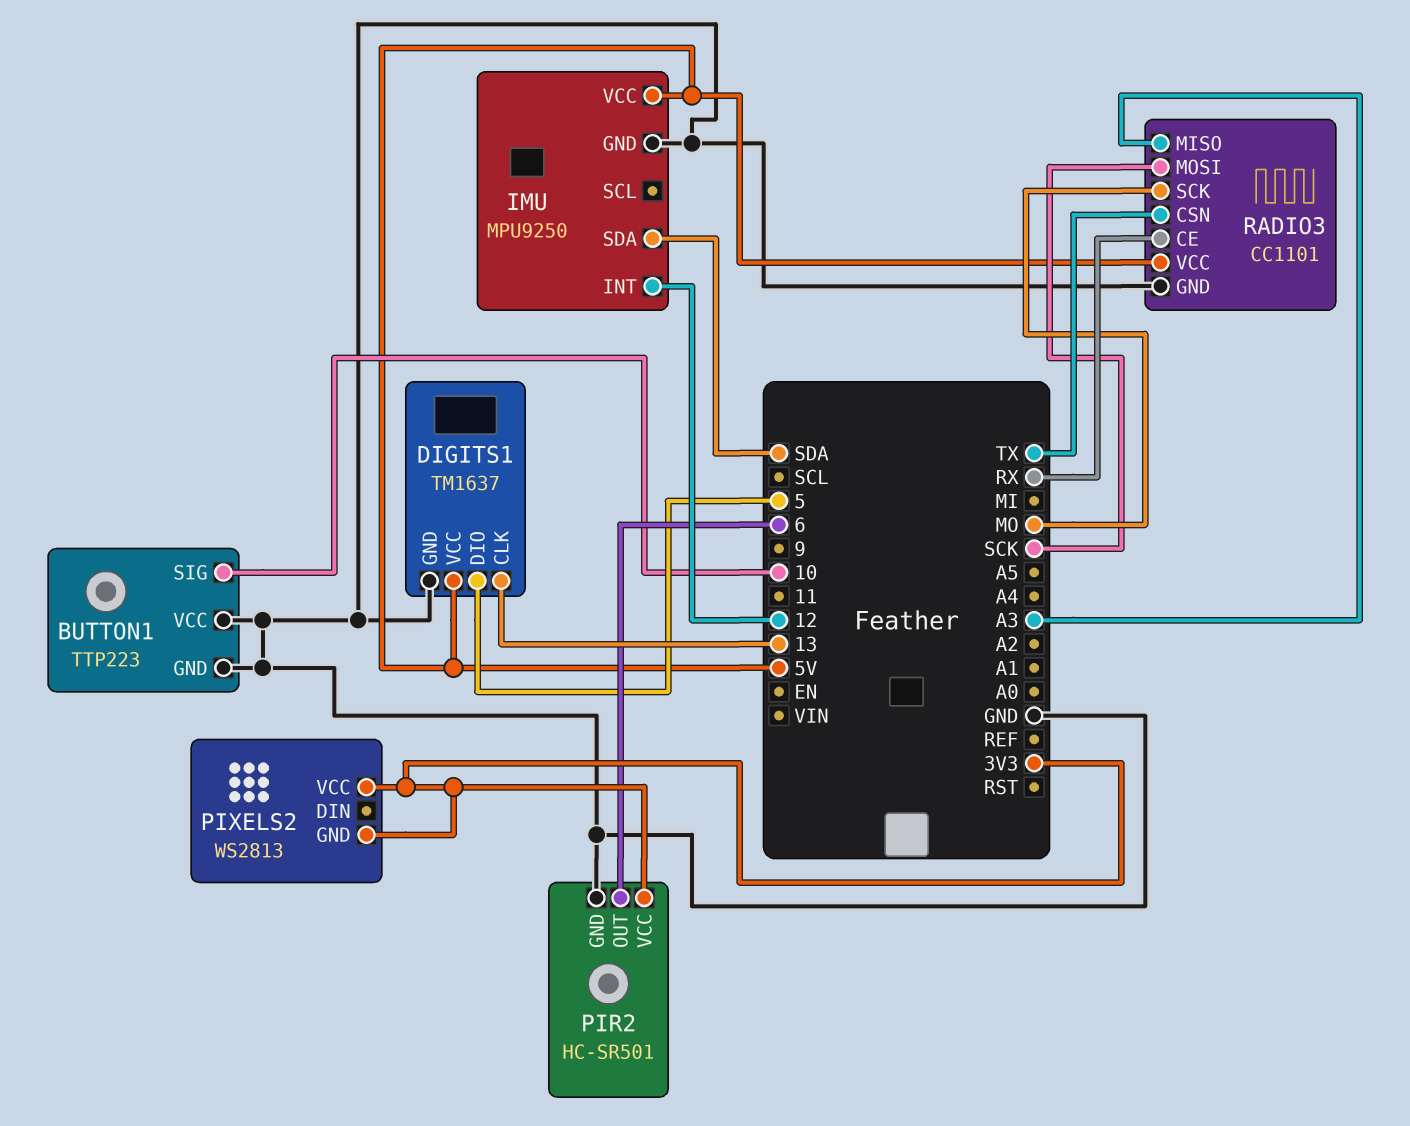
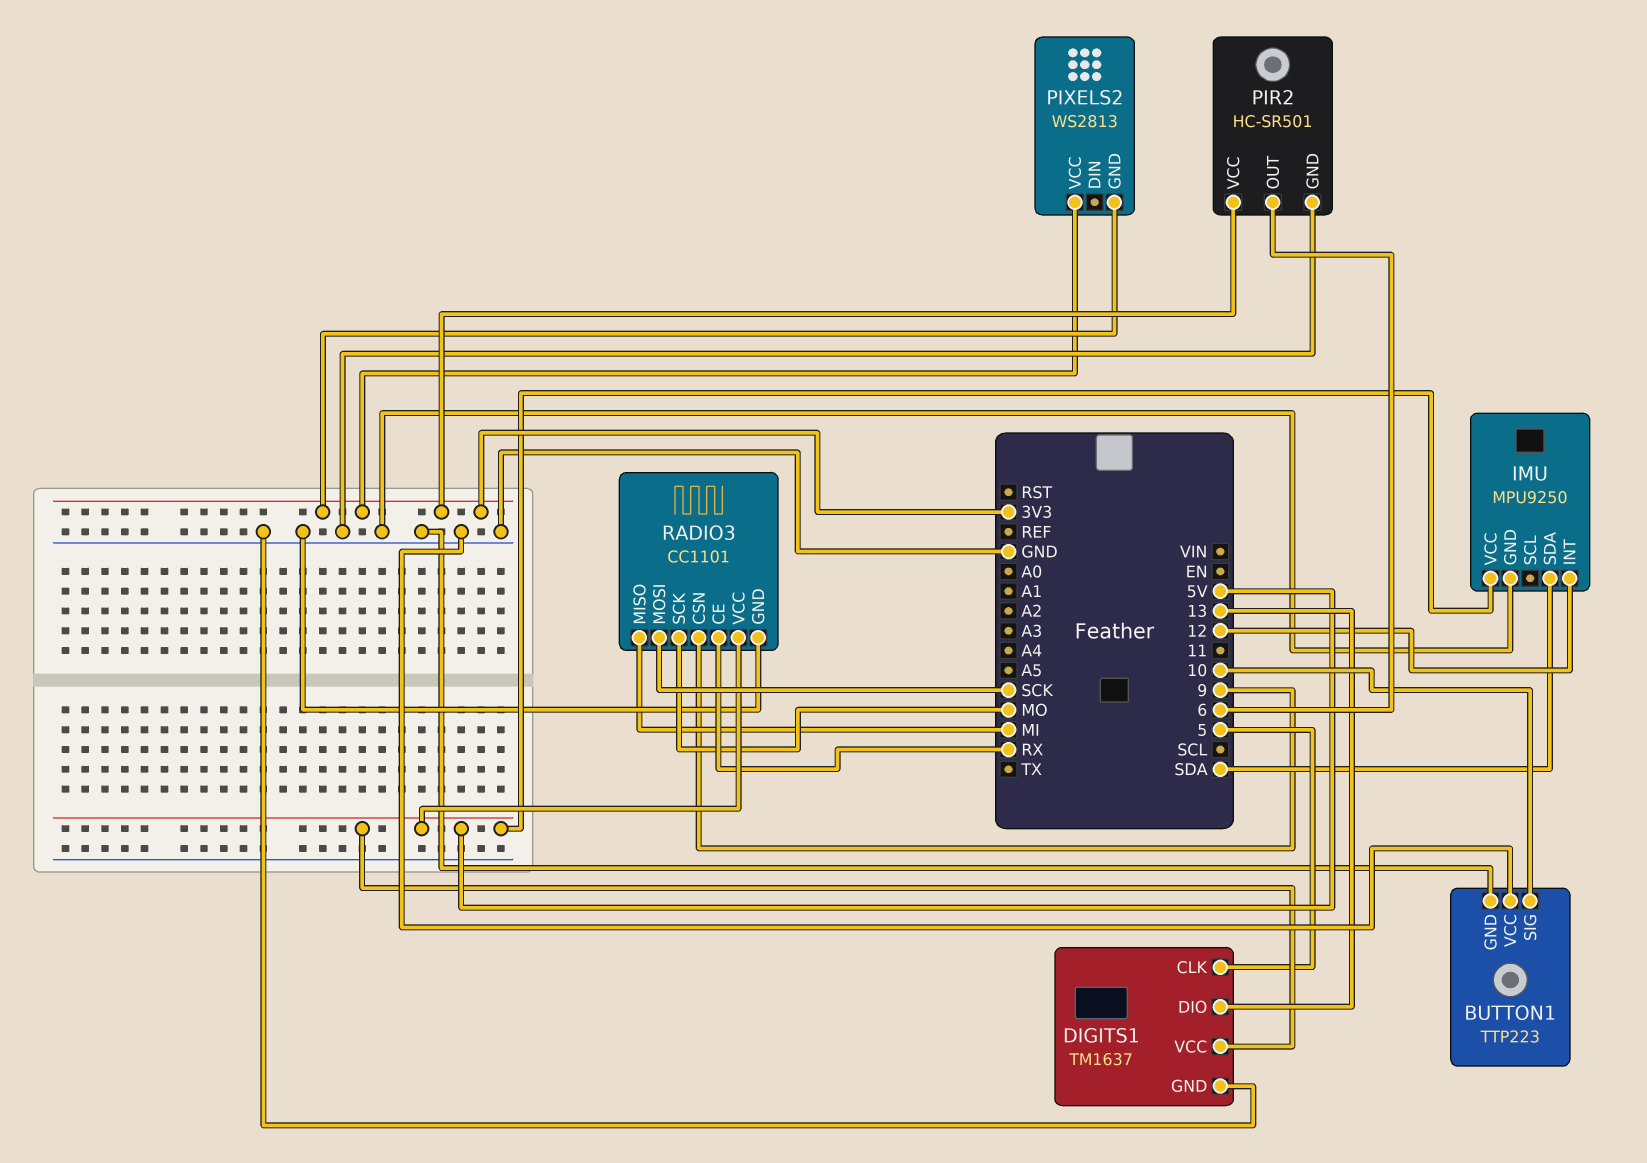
DIGITS1 pin CLK: 13 -> 5
DIGITS1 pin DIO: 5 -> 13
RADIO3 pin CSN: TX -> 9
RADIO3 pin MISO: A3 -> MI

